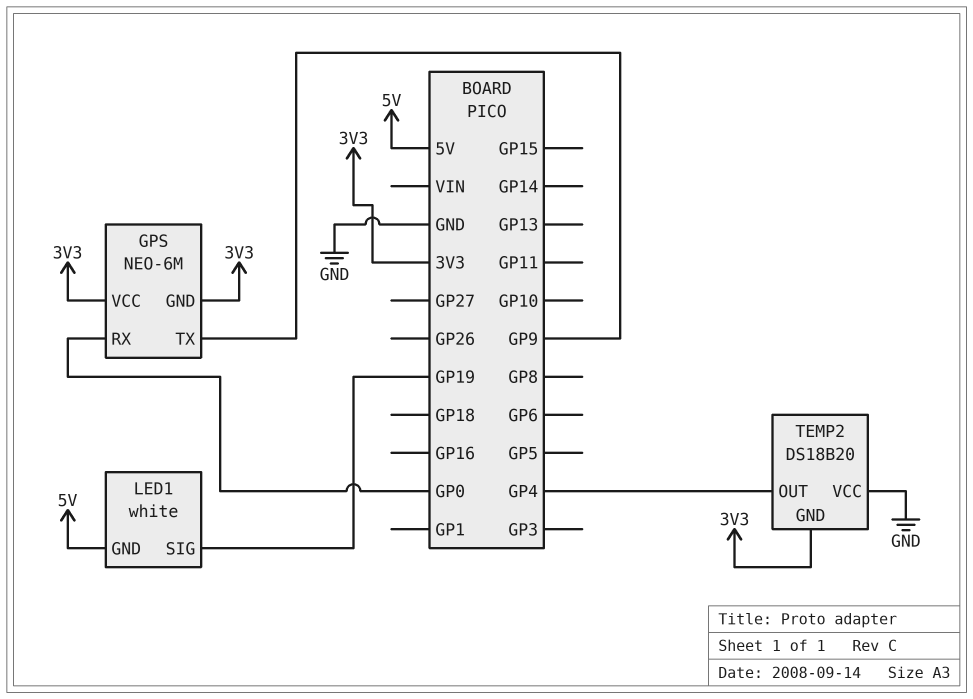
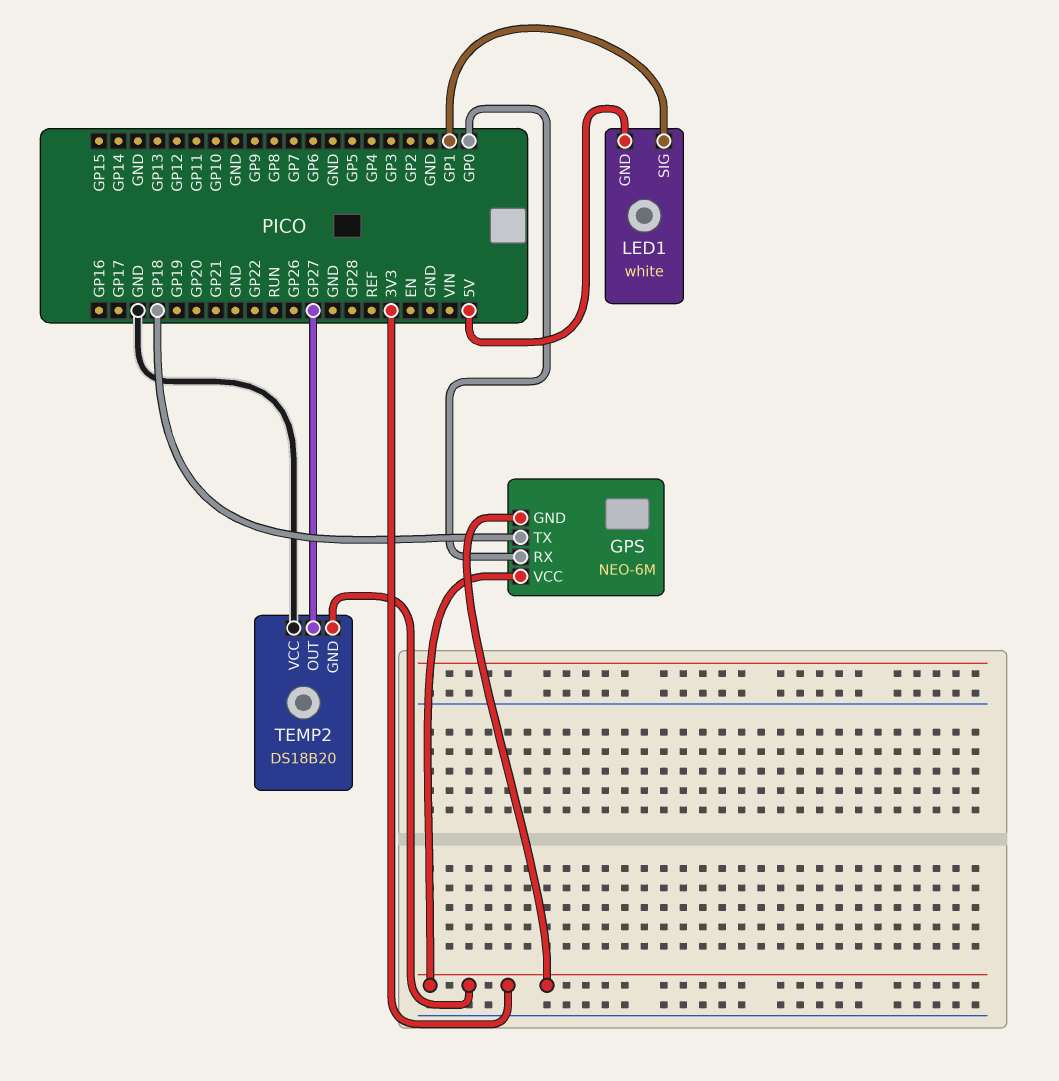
GPS pin TX: GP9 -> GP18
LED1 pin SIG: GP19 -> GP1
TEMP2 pin OUT: GP4 -> GP27

